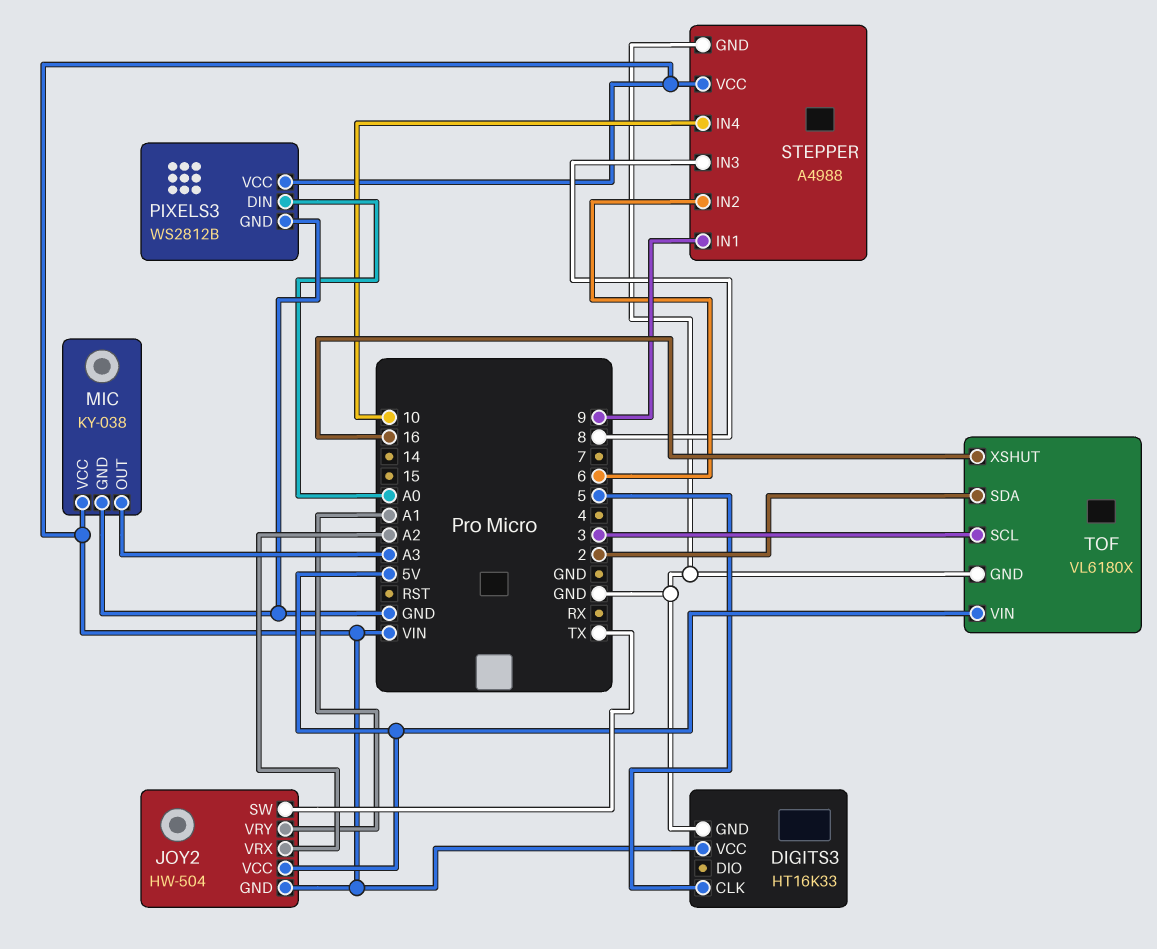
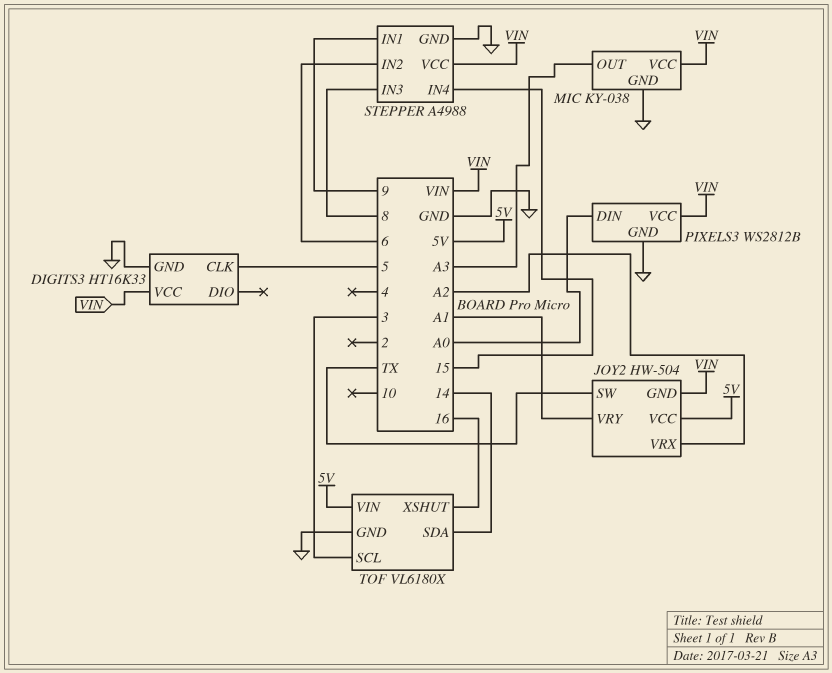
STEPPER pin IN4: 10 -> 15
TOF pin SDA: 2 -> 14

